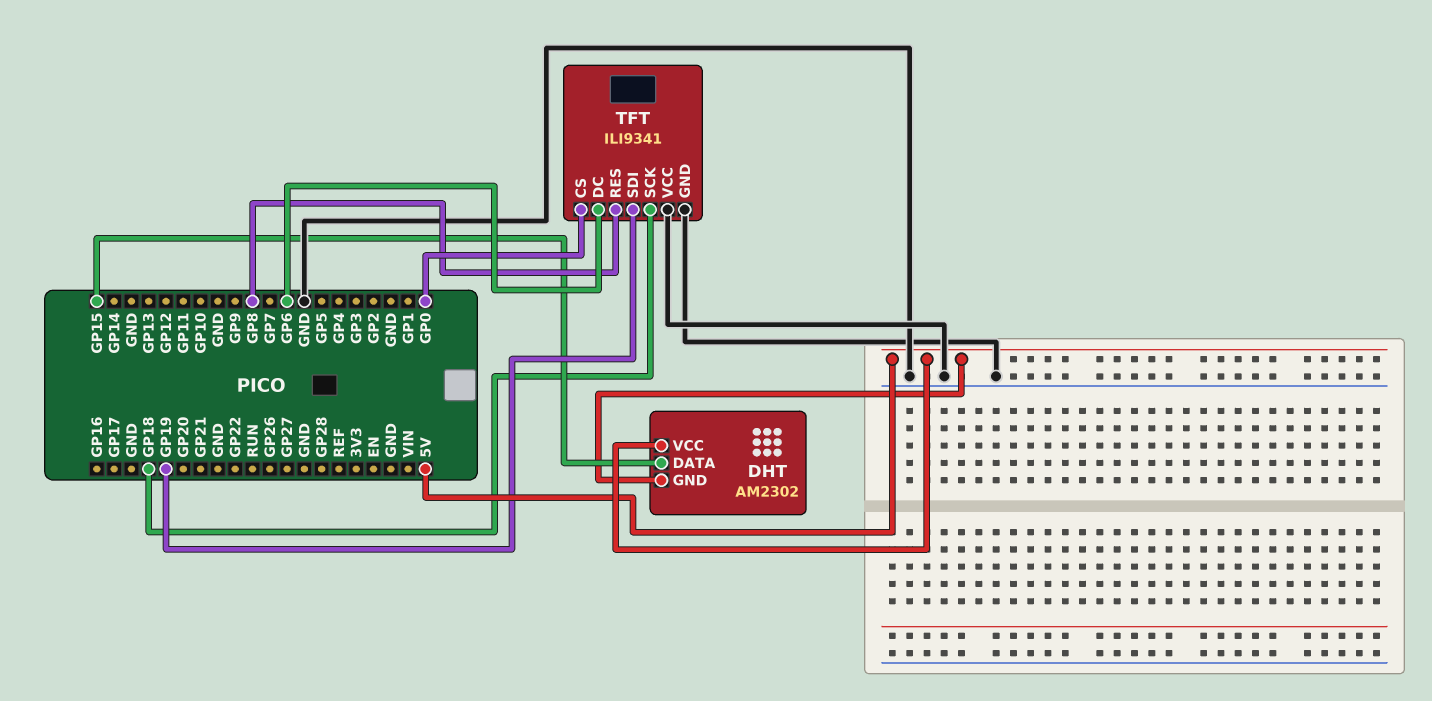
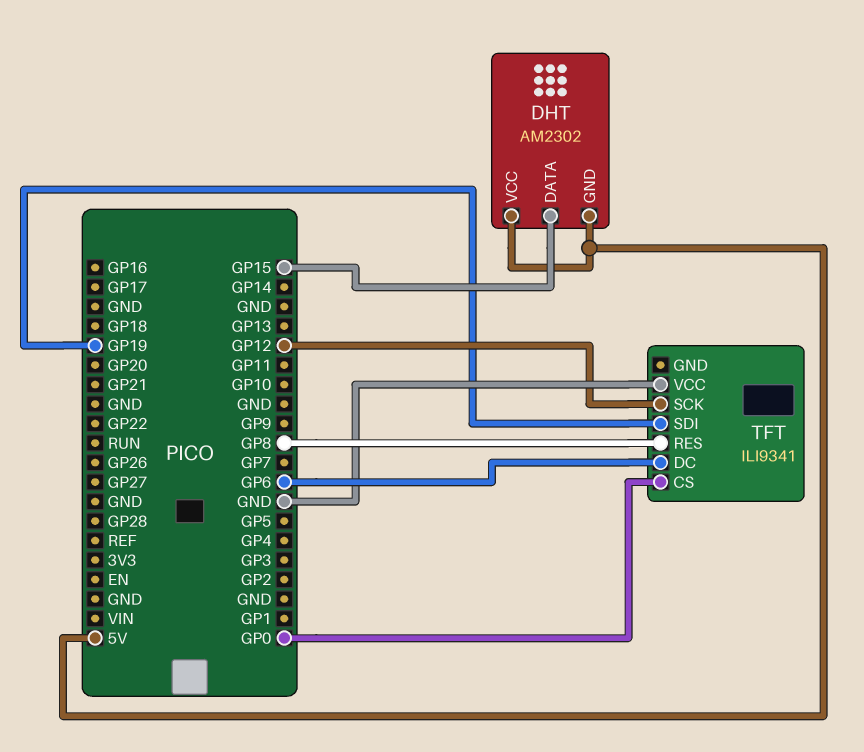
TFT pin GND: GND -> none
TFT pin SCK: GP18 -> GP12

